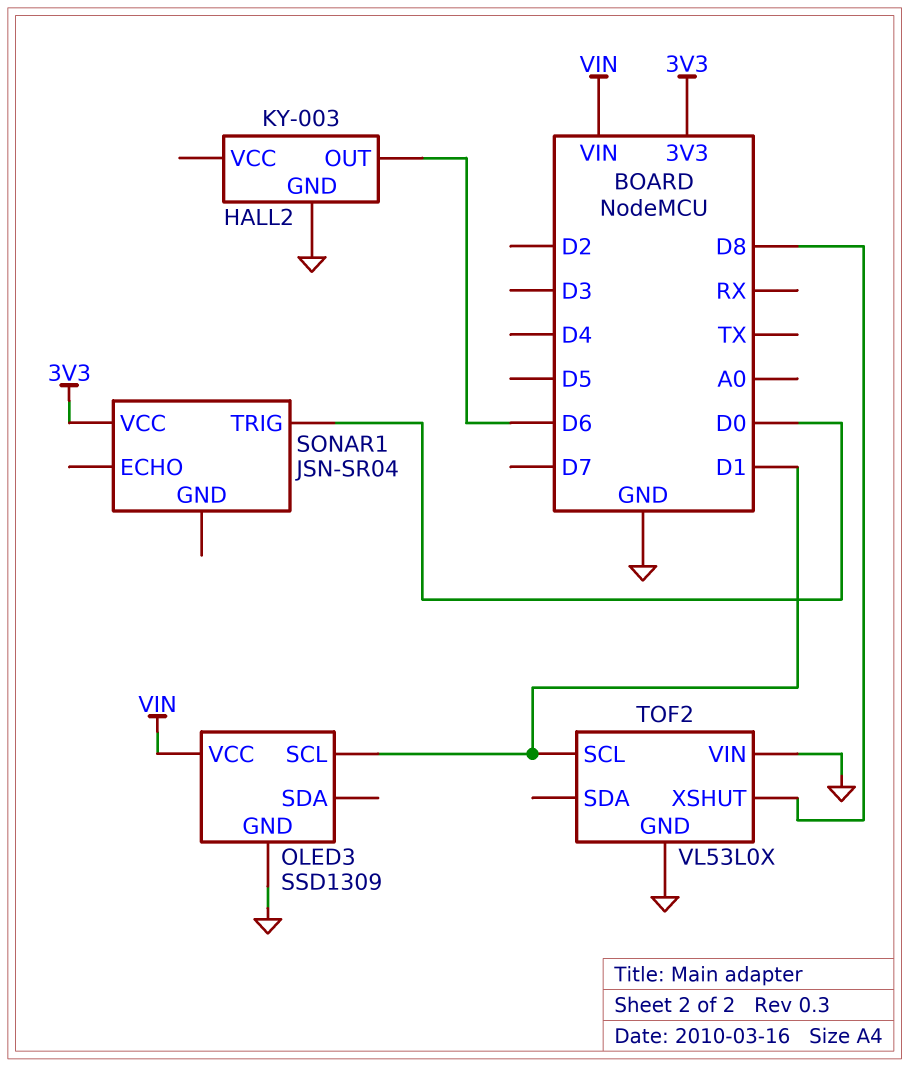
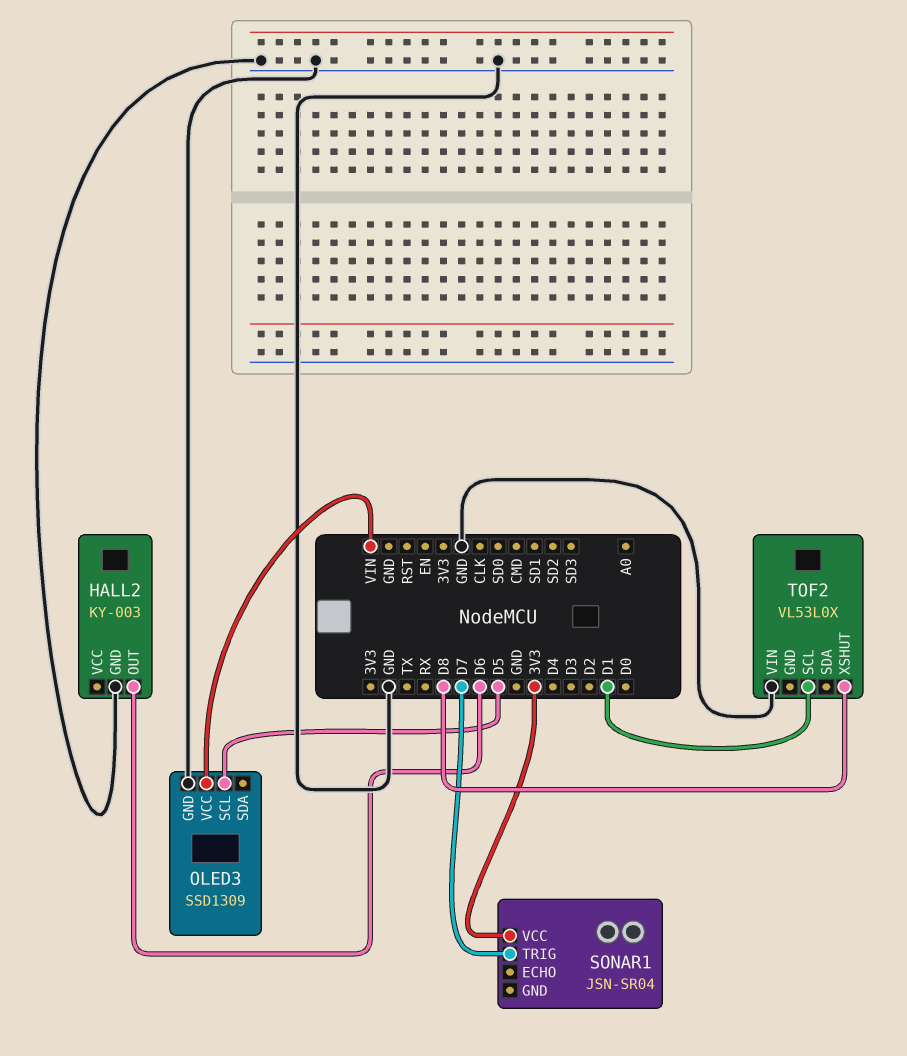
OLED3 pin SCL: D1 -> D5
SONAR1 pin TRIG: D0 -> D7
TOF2 pin GND: GND -> none

